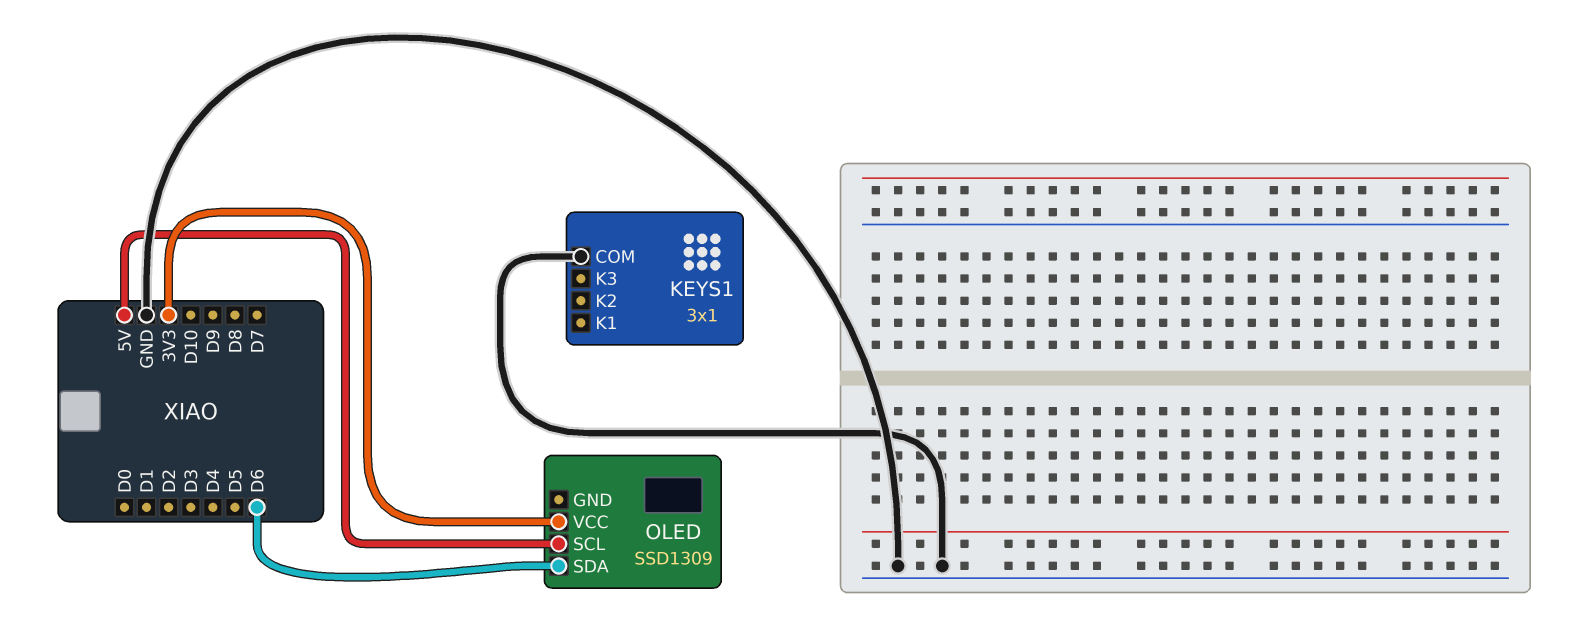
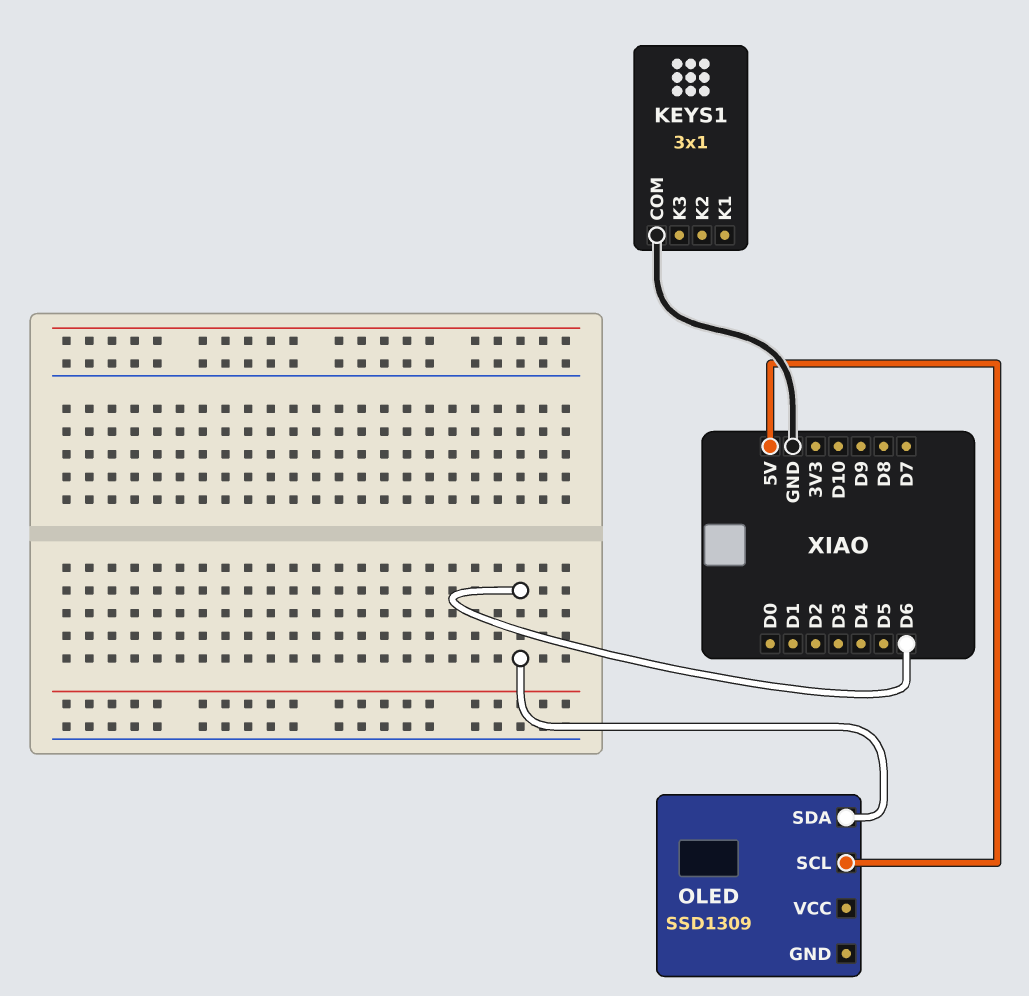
OLED pin VCC: 3V3 -> none

